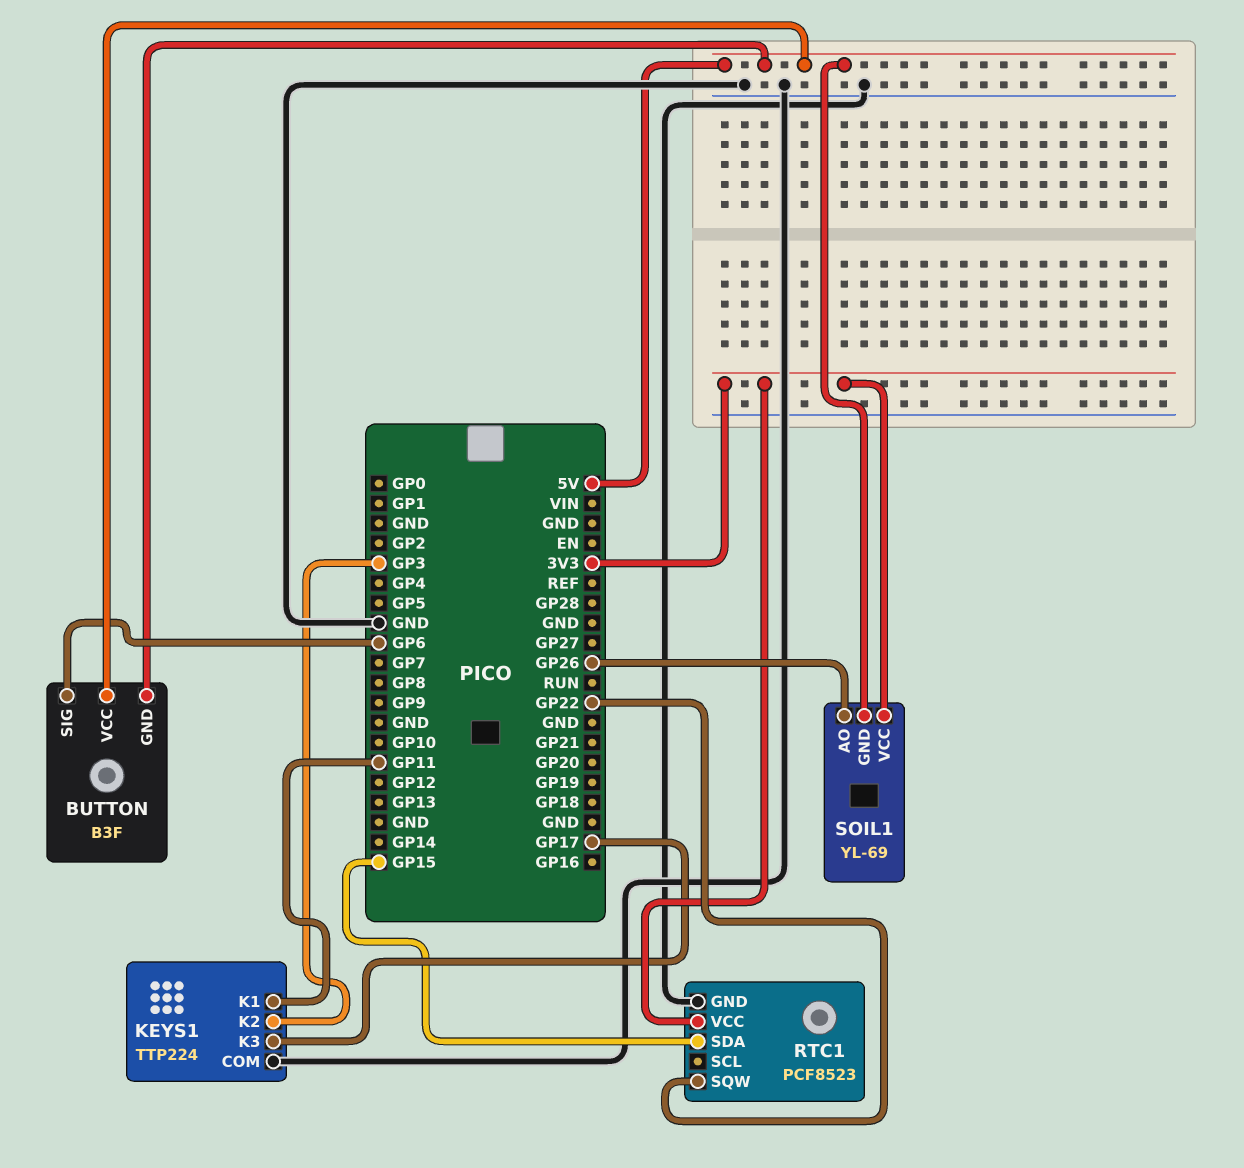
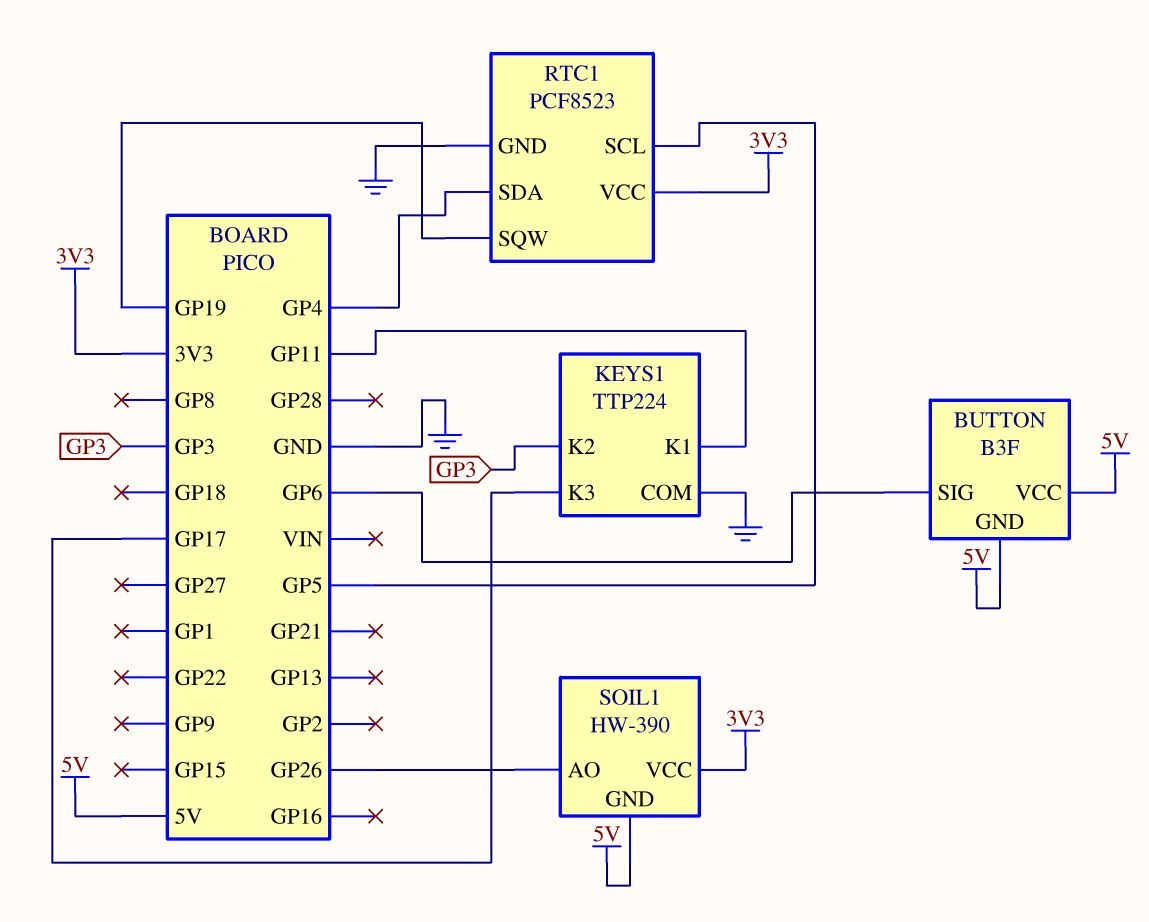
RTC1 pin SCL: none -> GP5
RTC1 pin SDA: GP15 -> GP4
RTC1 pin SQW: GP22 -> GP19
SOIL1: YL-69 -> HW-390

